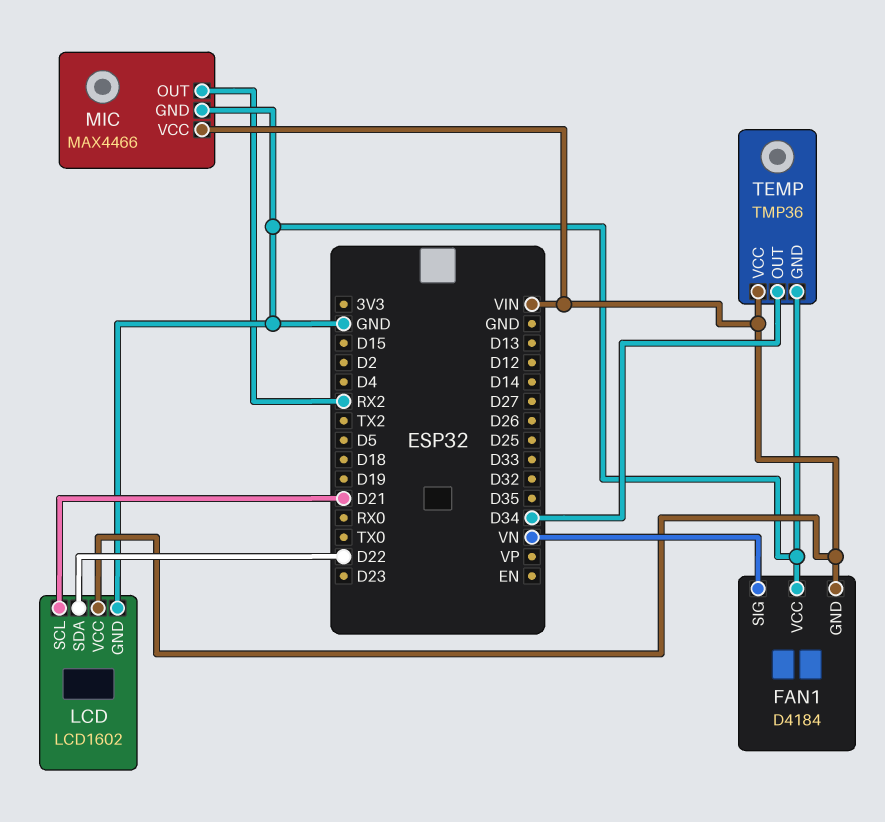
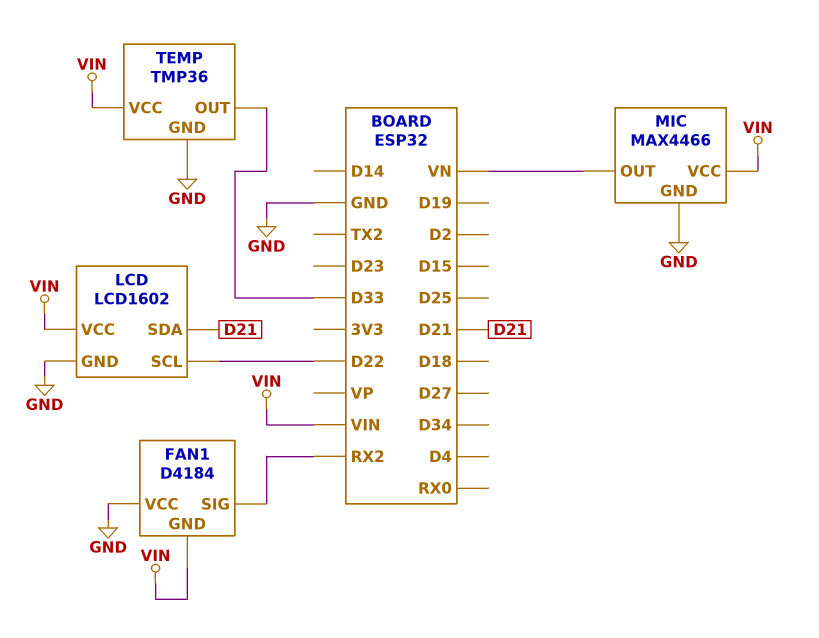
FAN1 pin SIG: VN -> RX2
LCD pin SCL: D21 -> D22
LCD pin SDA: D22 -> D21
MIC pin OUT: RX2 -> VN
TEMP pin OUT: D34 -> D33

